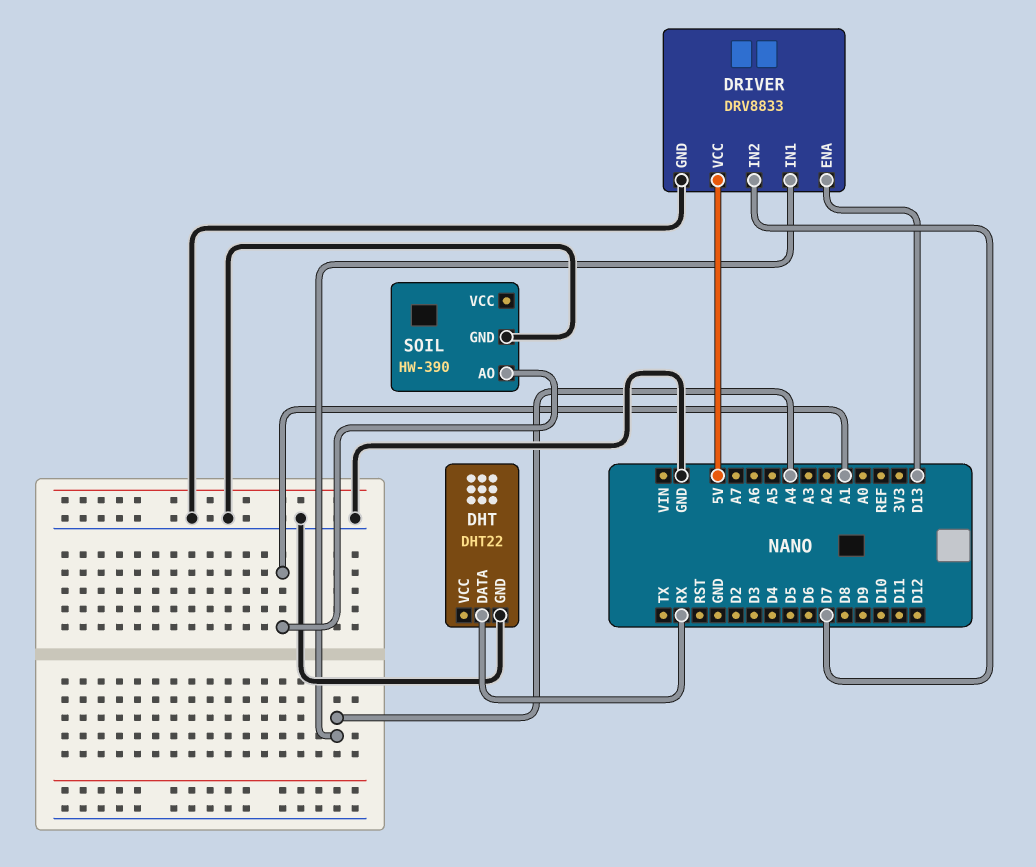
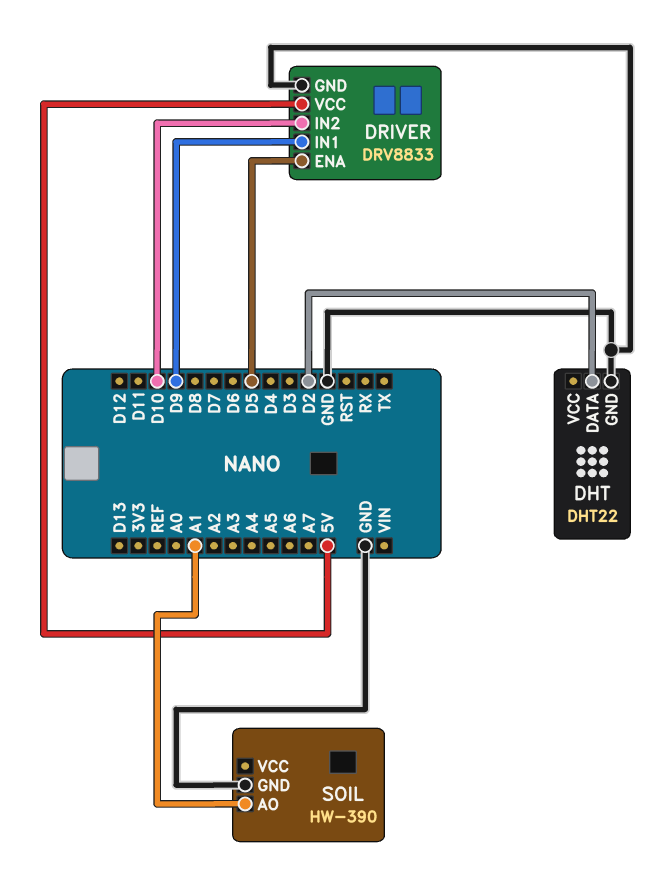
DHT pin DATA: RX -> D2
DRIVER pin ENA: D13 -> D5
DRIVER pin IN1: A4 -> D9
DRIVER pin IN2: D7 -> D10

